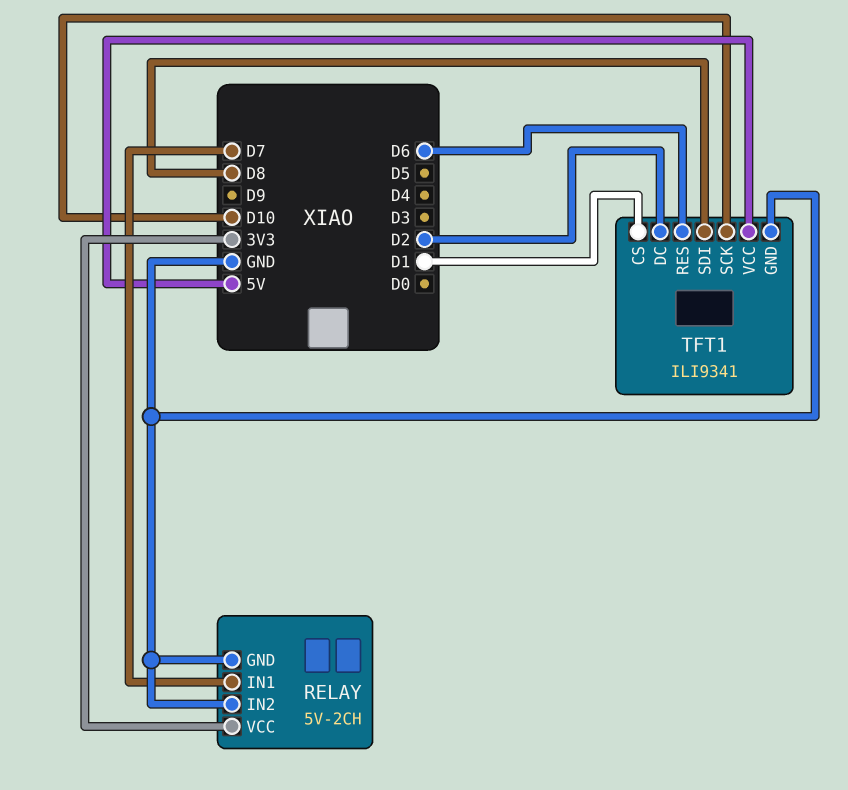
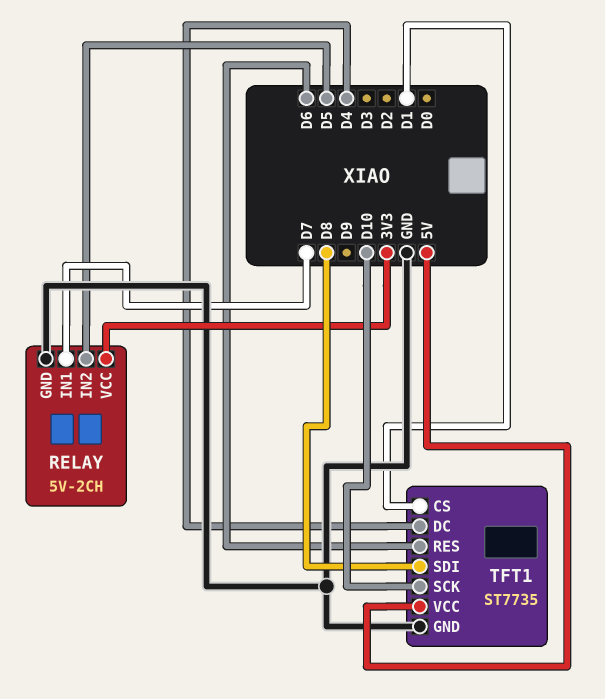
RELAY pin IN2: GND -> D5
TFT1: ILI9341 -> ST7735
TFT1 pin DC: D2 -> D4

